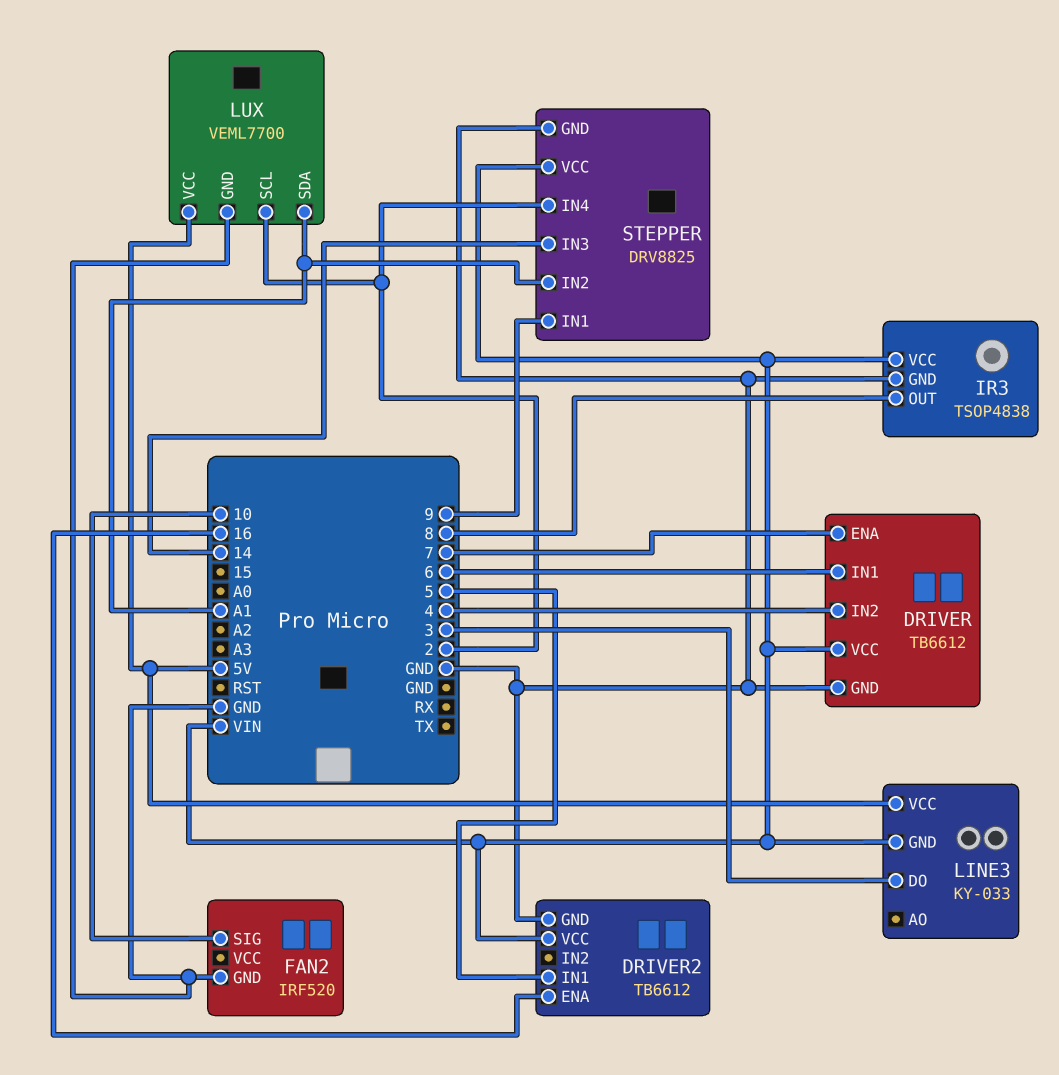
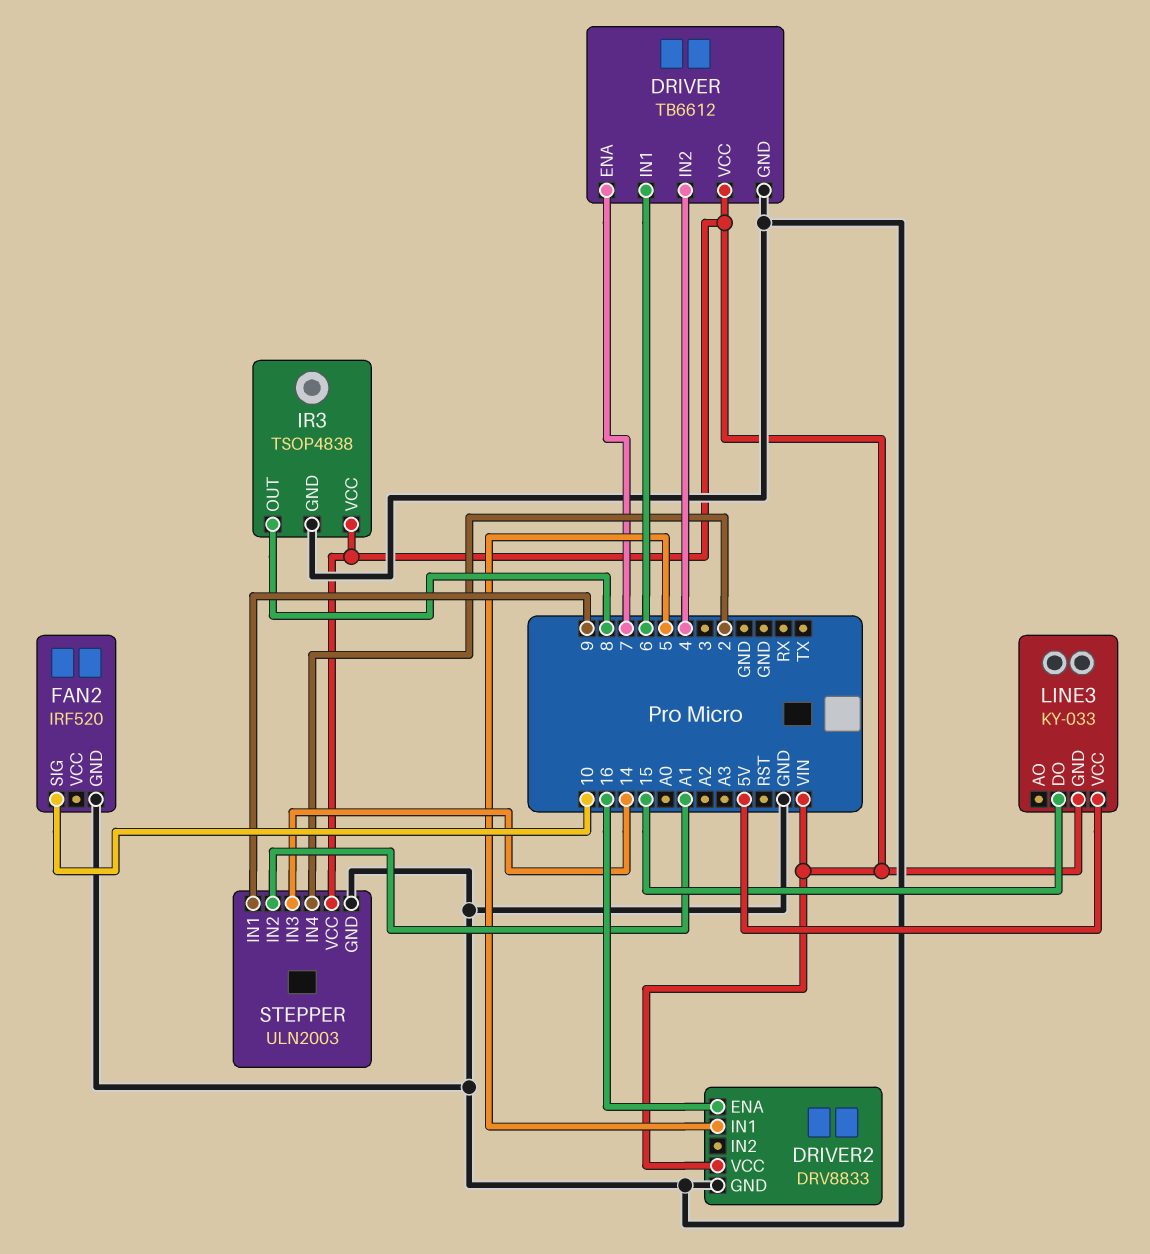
DRIVER2: TB6612 -> DRV8833
LINE3 pin DO: 3 -> 15
LUX: VEML7700 -> none
LUX pin GND: GND -> none
LUX pin SCL: 2 -> none
LUX pin SDA: A1 -> none
LUX pin VCC: 5V -> none
STEPPER: DRV8825 -> ULN2003

